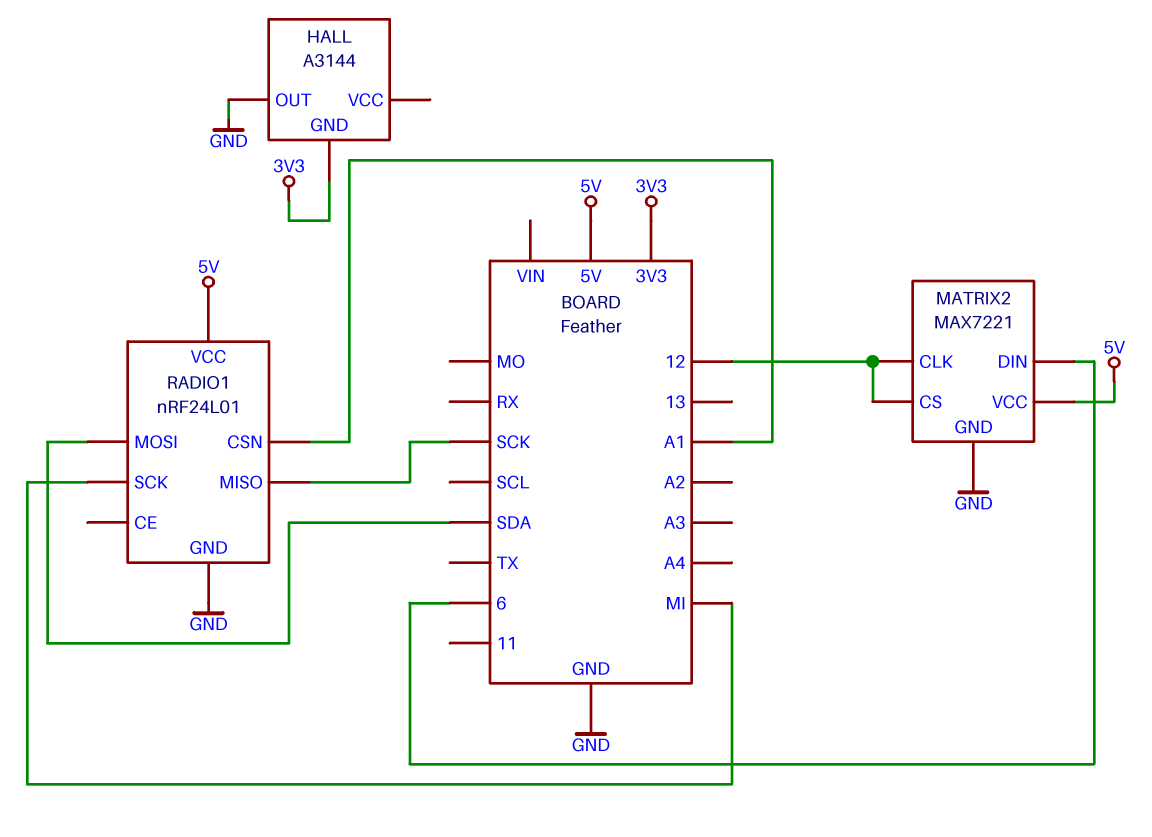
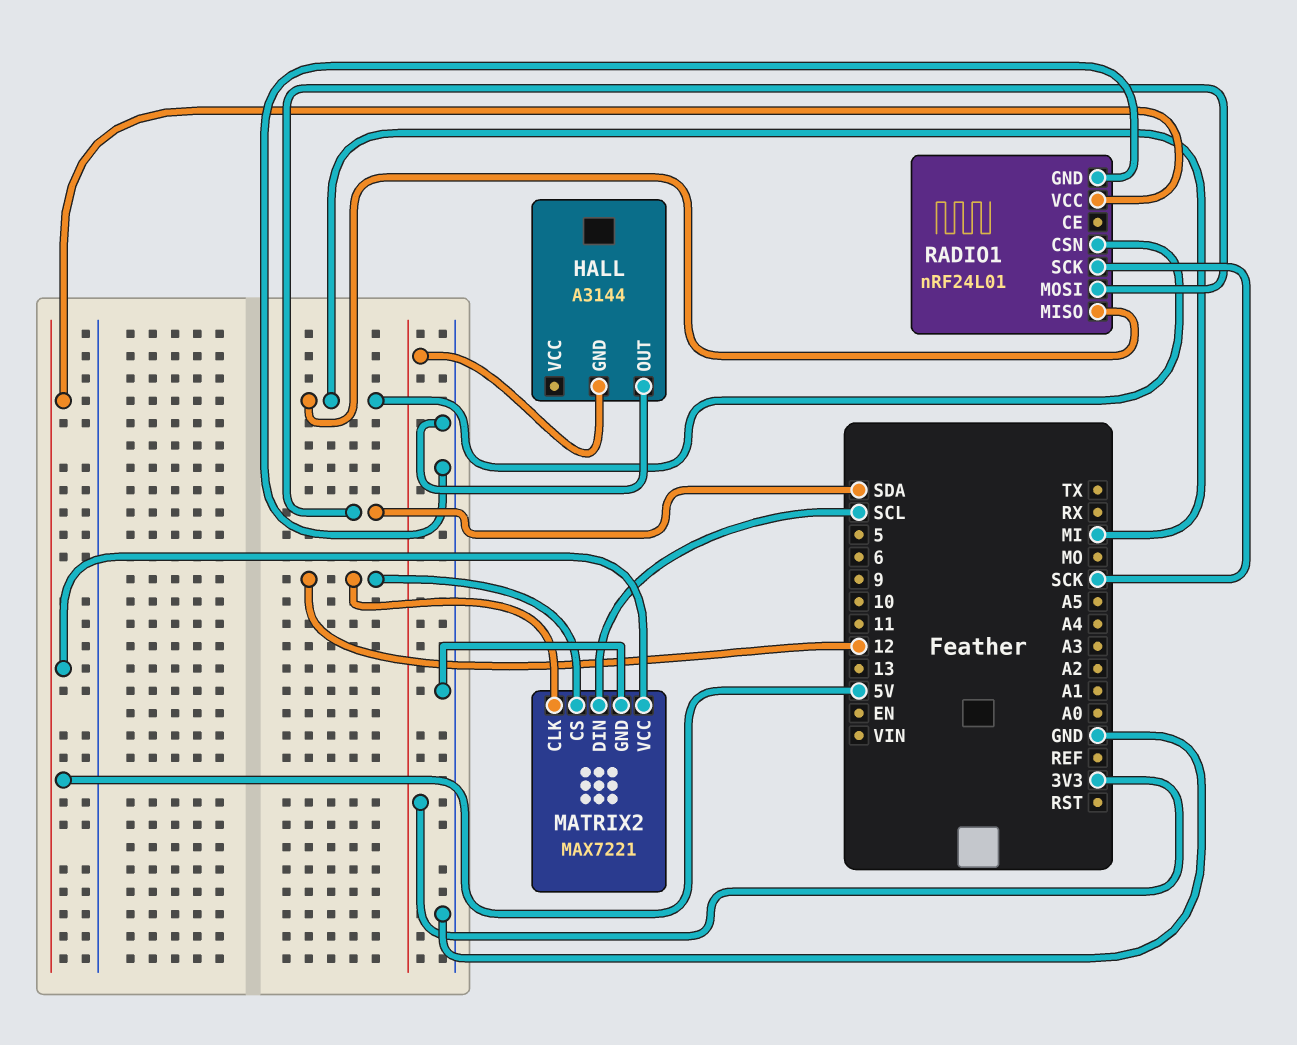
MATRIX2 pin DIN: 6 -> SCL
RADIO1 pin CSN: A1 -> MI
RADIO1 pin MISO: SCK -> MI
RADIO1 pin SCK: MI -> SCK

